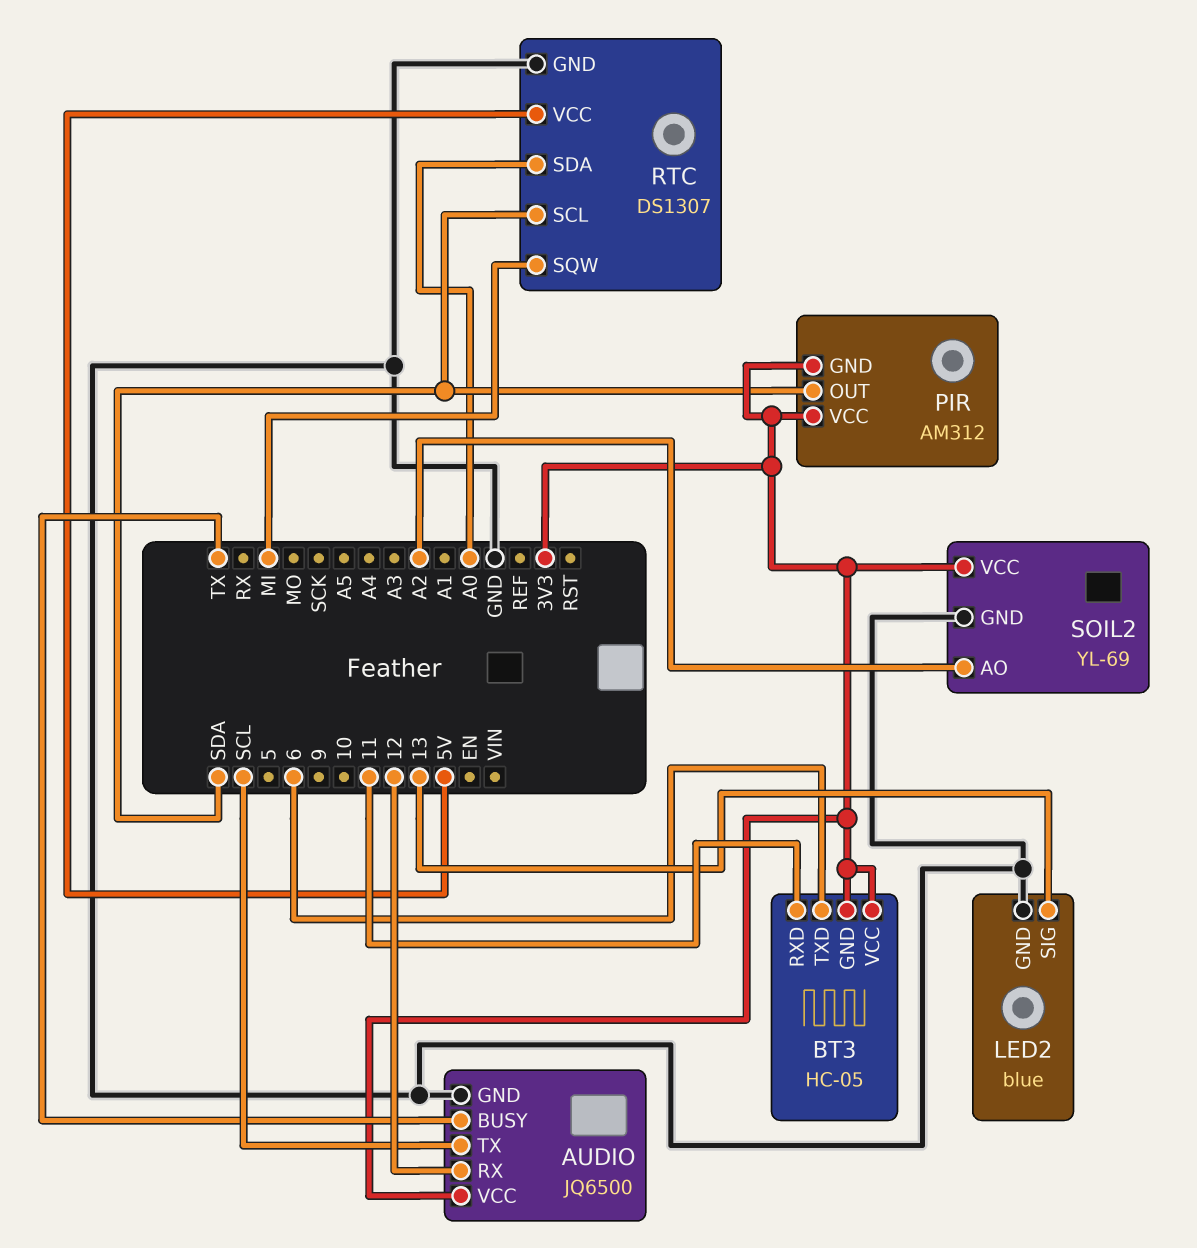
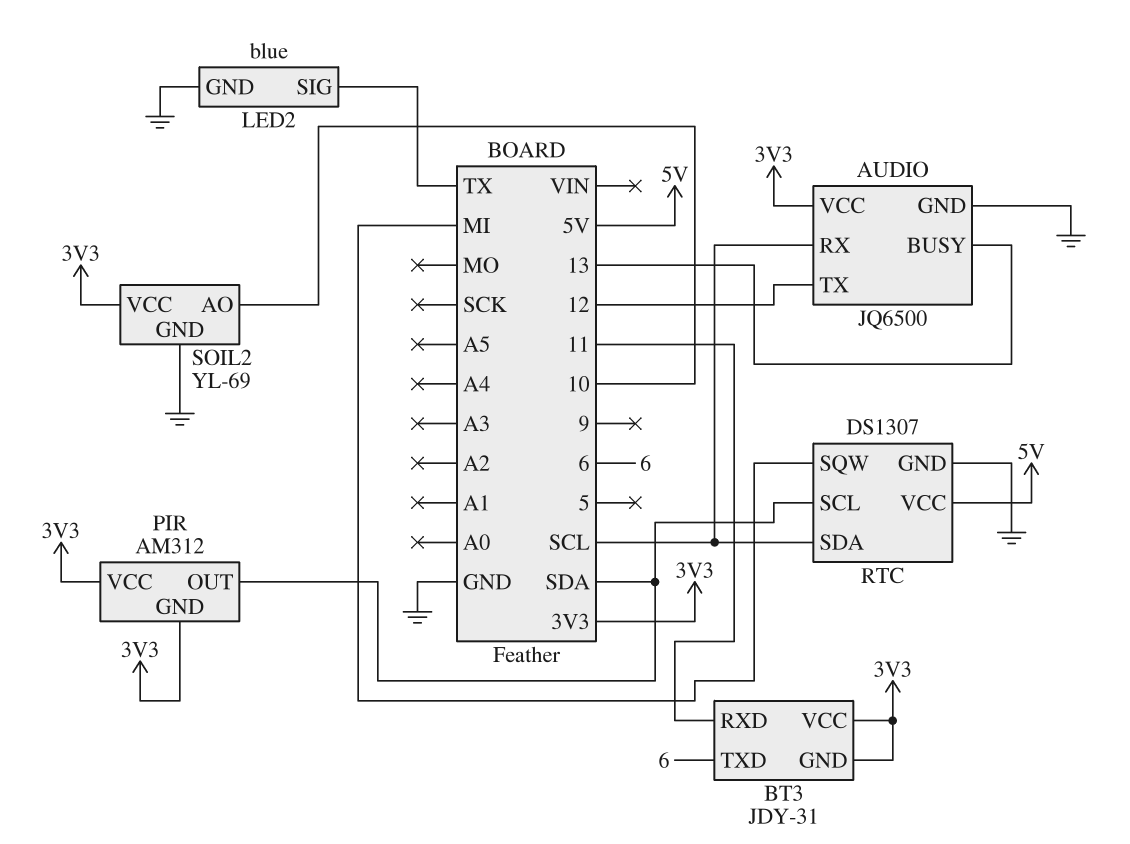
AUDIO pin BUSY: TX -> 13
AUDIO pin RX: 12 -> SCL
AUDIO pin TX: SCL -> 12
BT3: HC-05 -> JDY-31
LED2 pin SIG: 13 -> TX
RTC pin SDA: A0 -> SCL
SOIL2 pin AO: A2 -> 10

